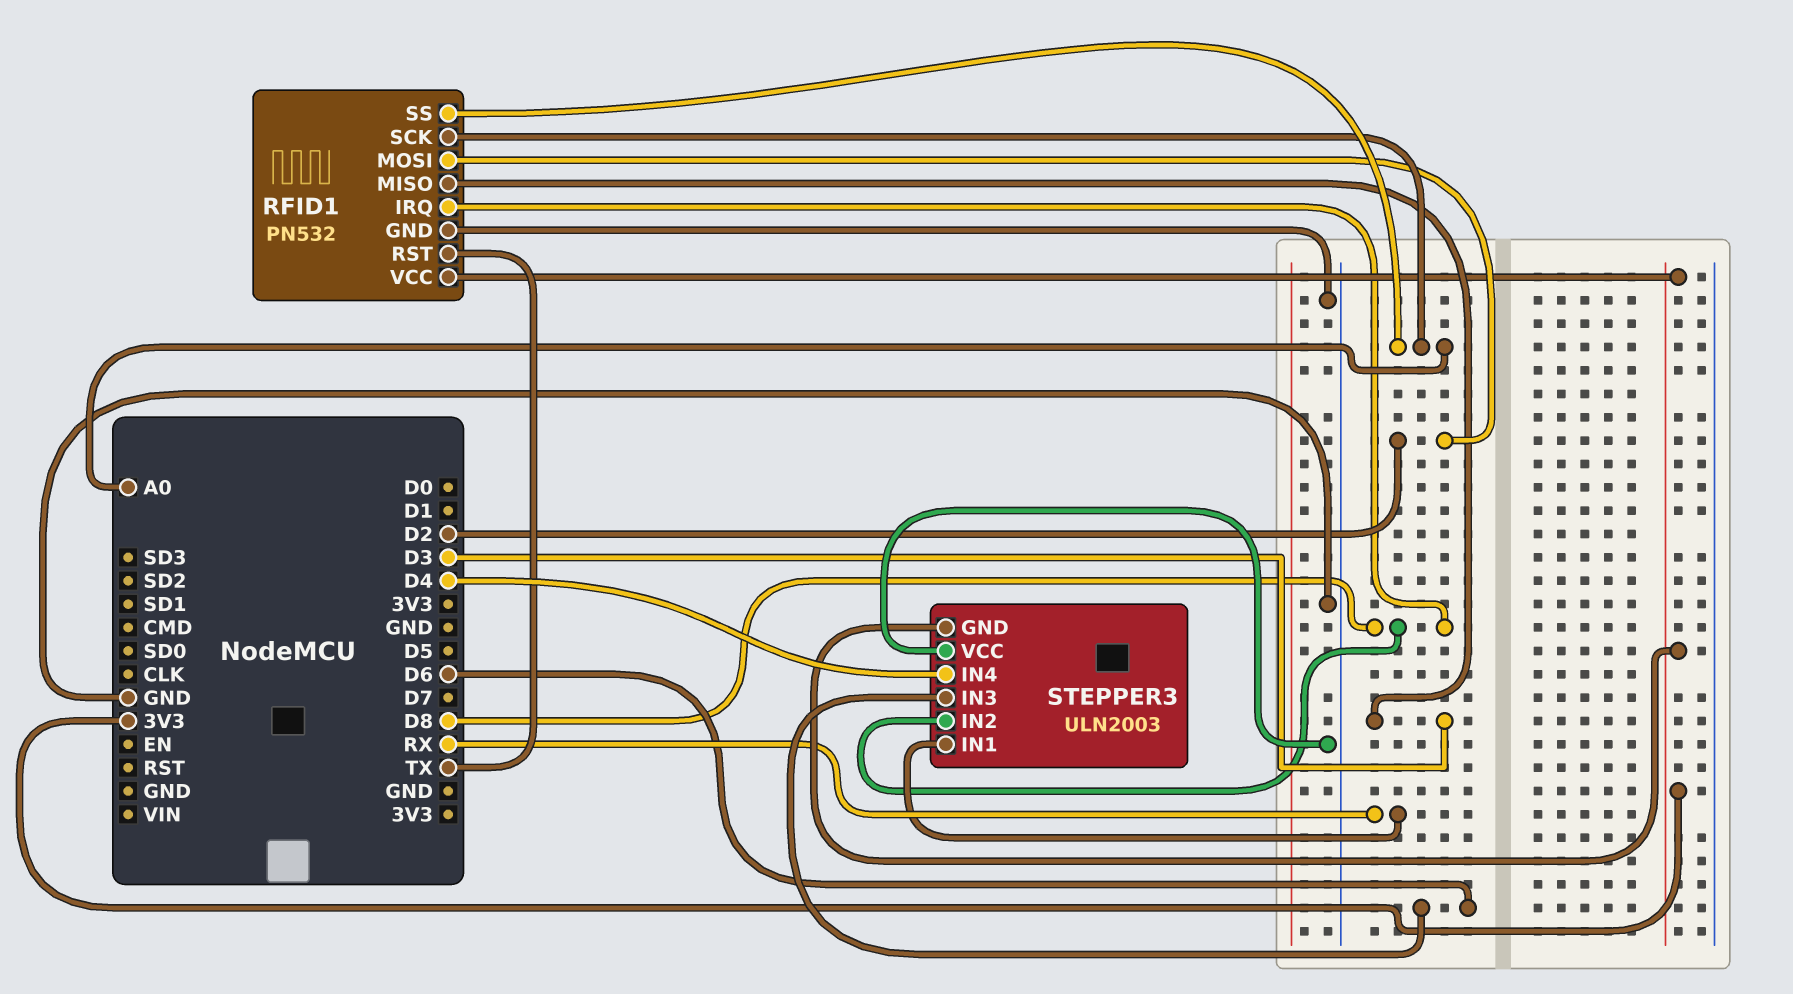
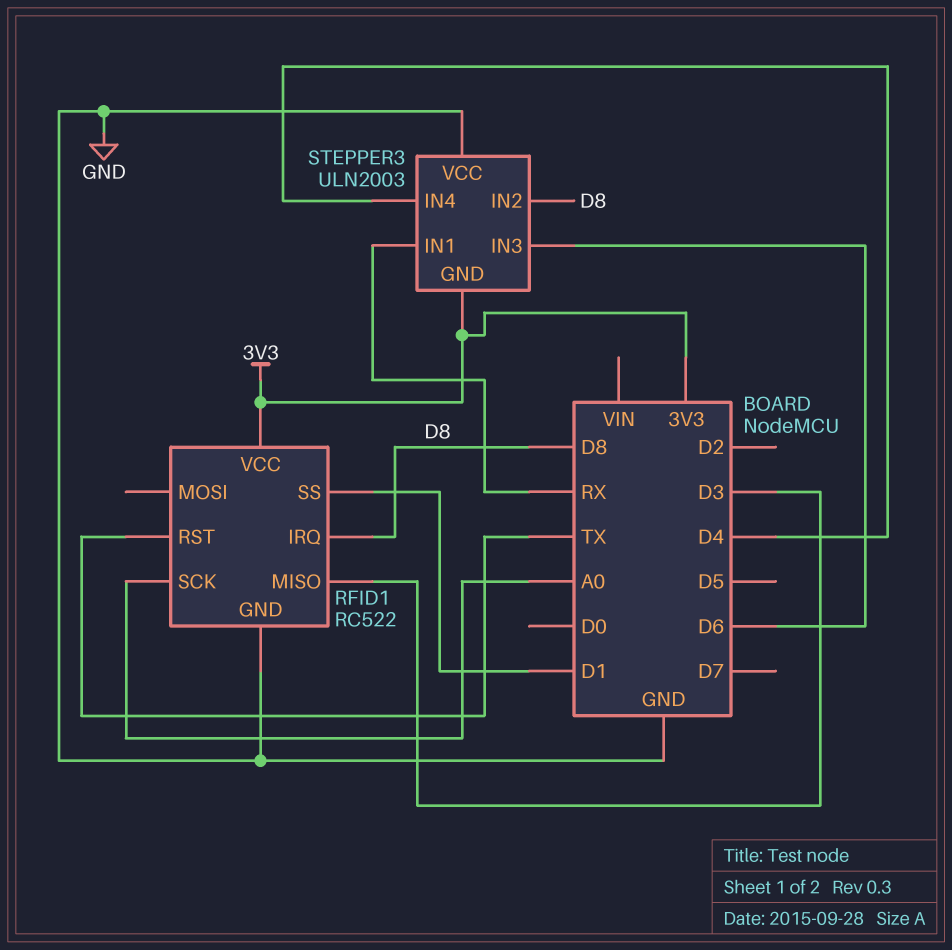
RFID1: PN532 -> RC522
RFID1 pin MOSI: D2 -> none
RFID1 pin SS: A0 -> D1

